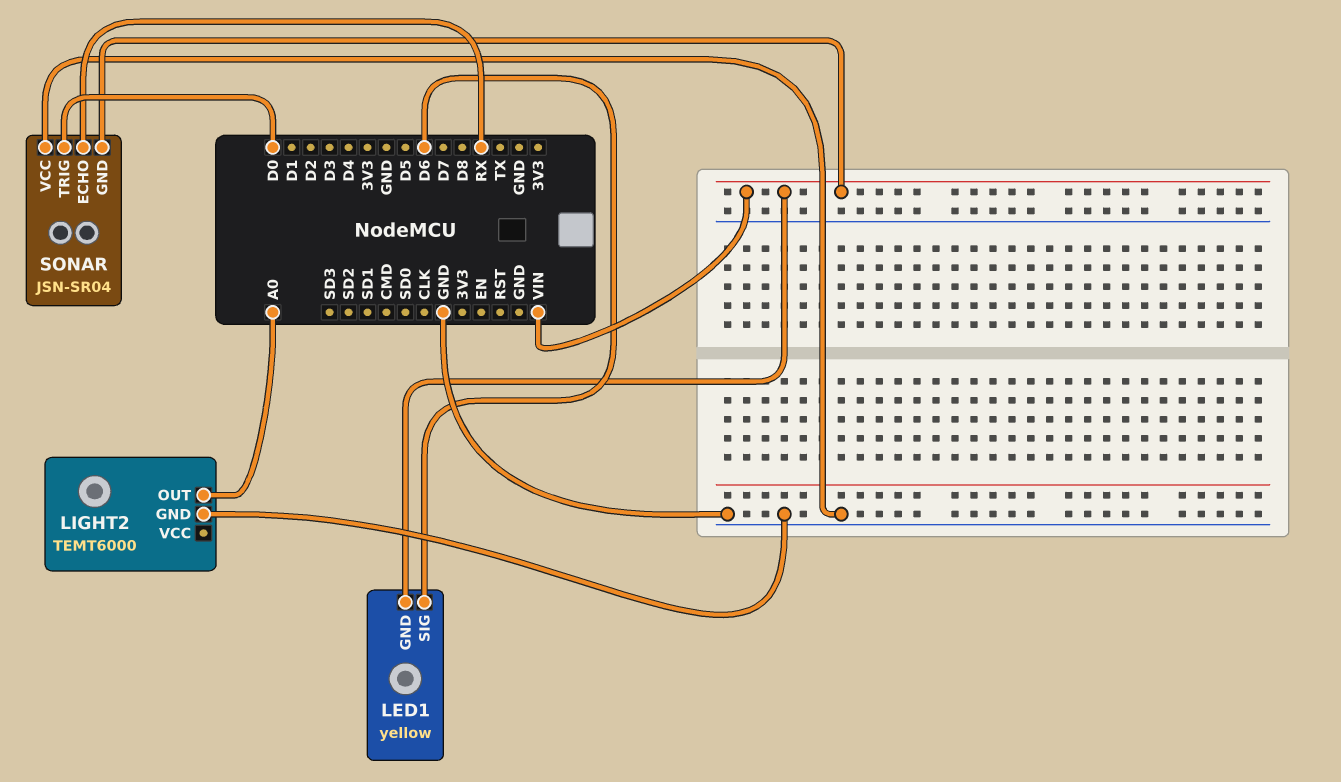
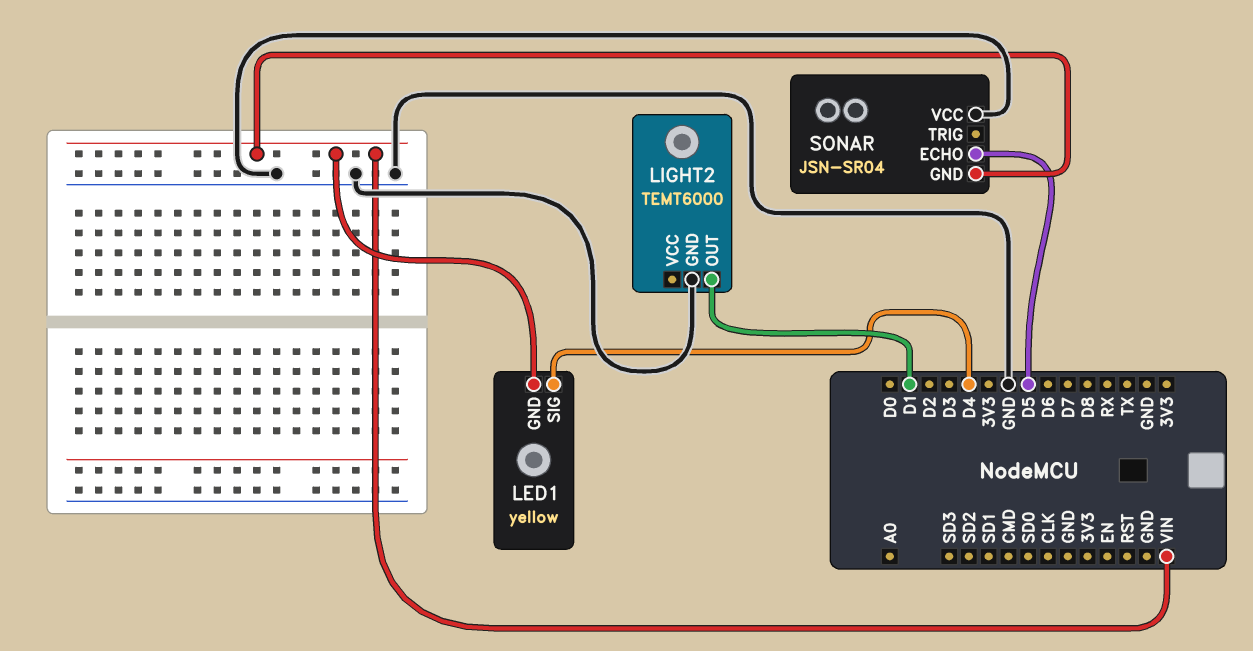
LED1 pin SIG: D6 -> D4
LIGHT2 pin OUT: A0 -> D1
SONAR pin ECHO: RX -> D5
SONAR pin TRIG: D0 -> none

